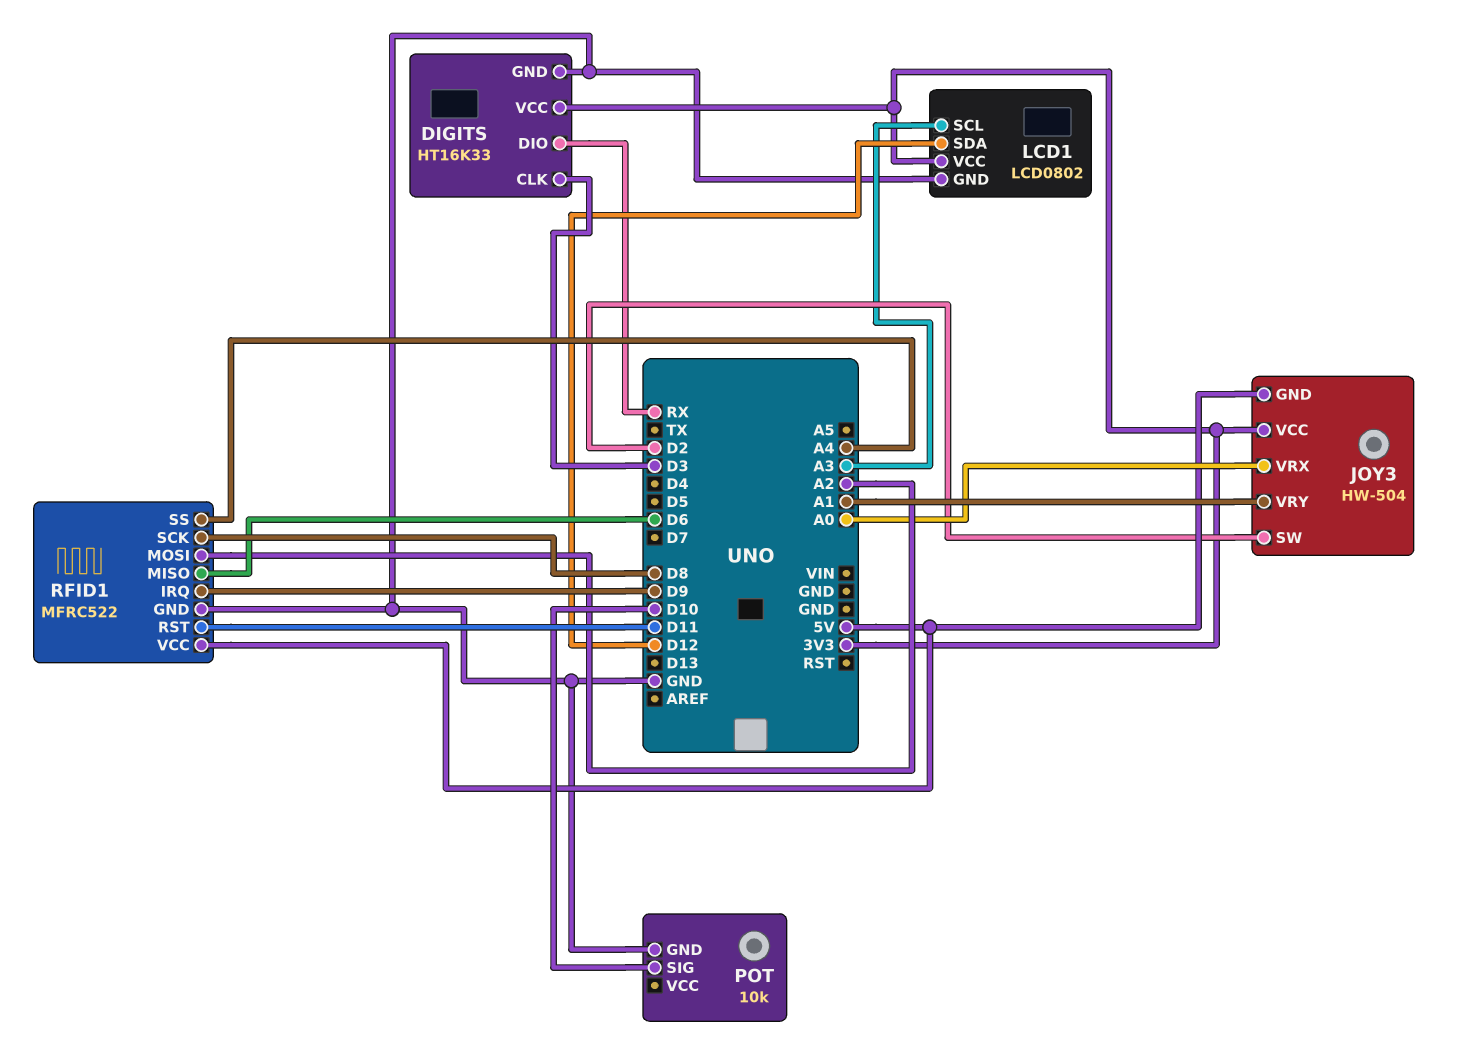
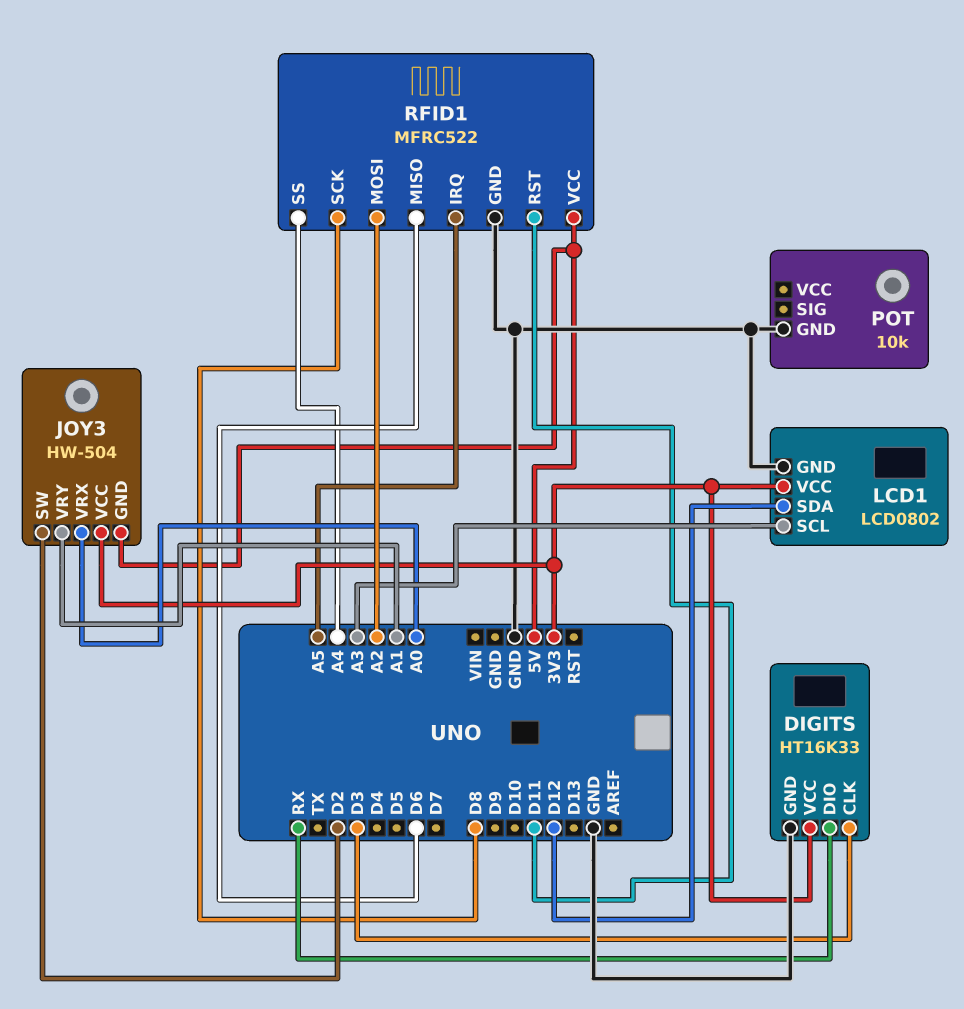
POT pin SIG: D10 -> none
RFID1 pin IRQ: D9 -> A5

